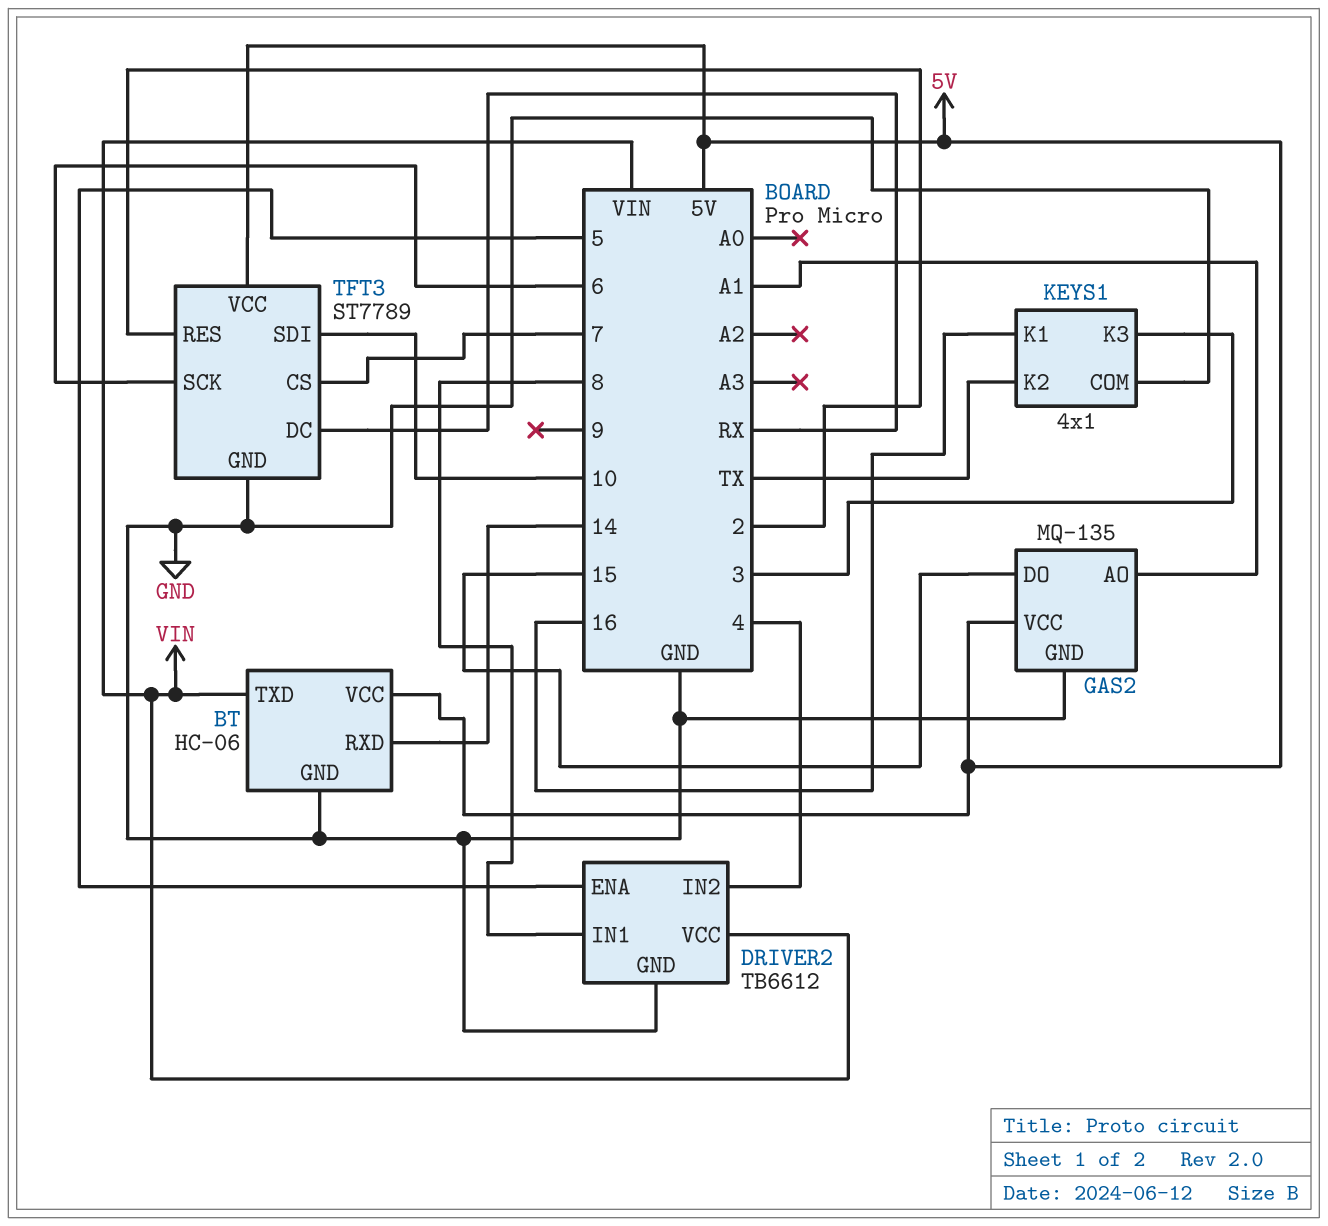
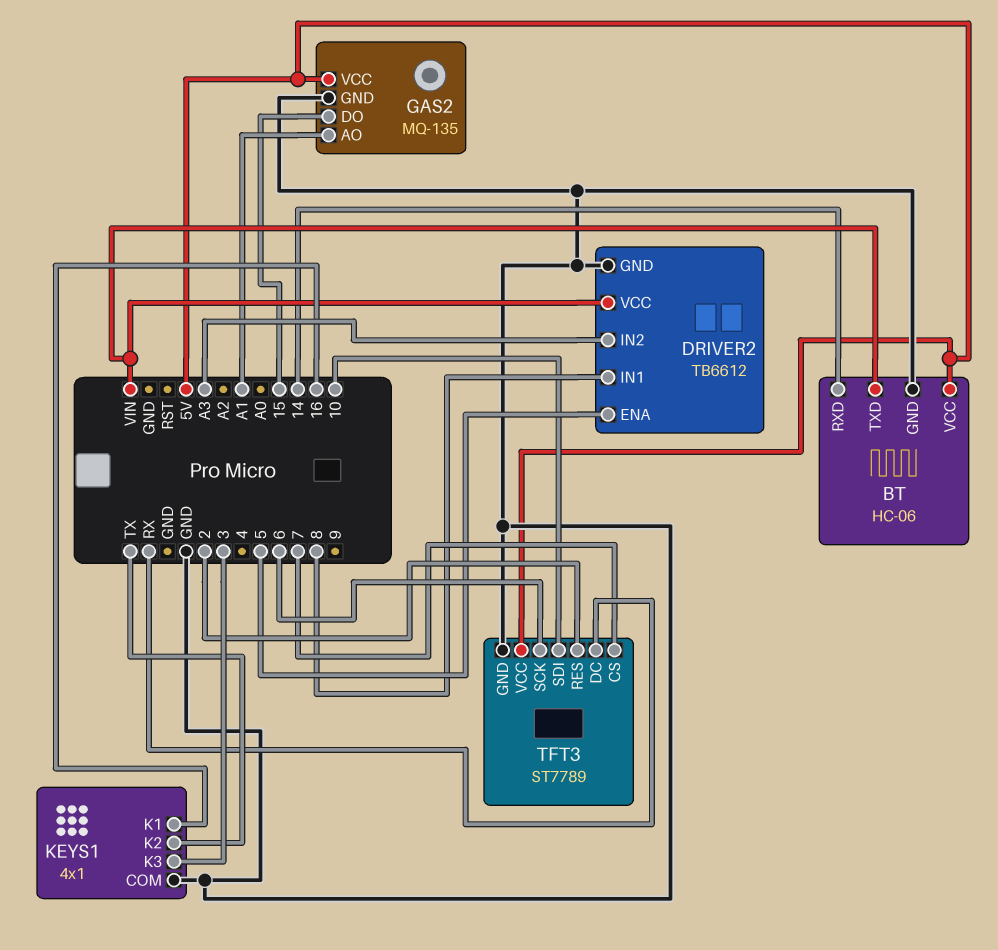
DRIVER2 pin IN2: 4 -> A3

